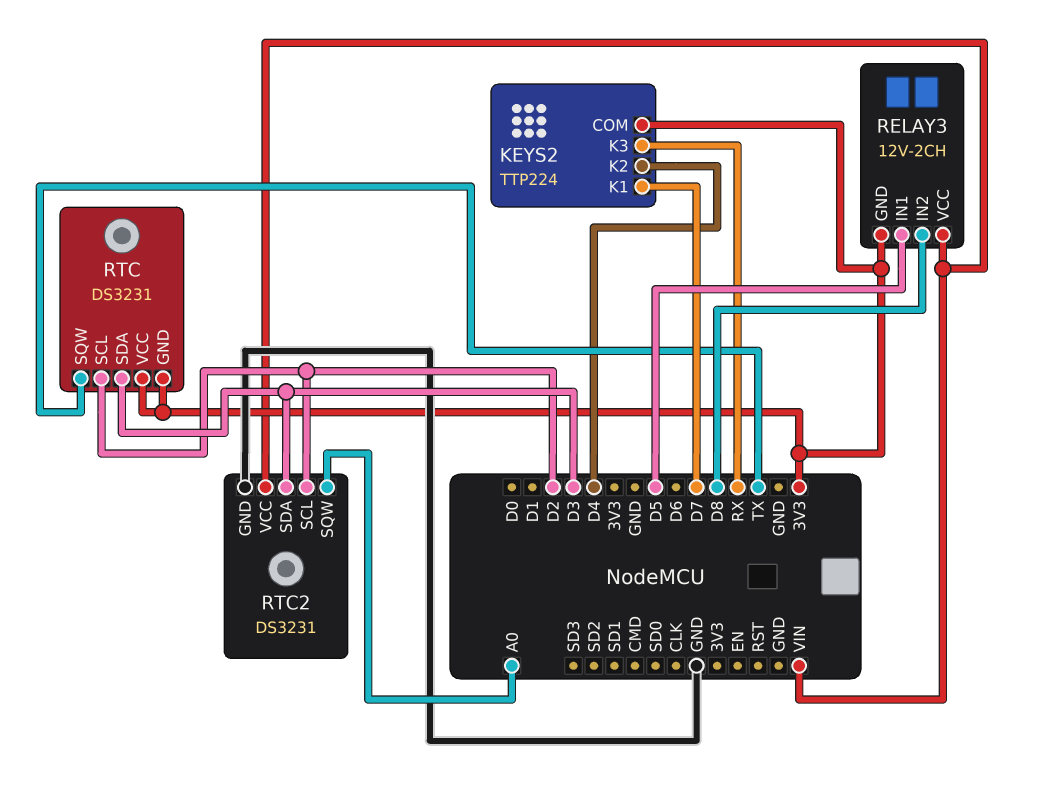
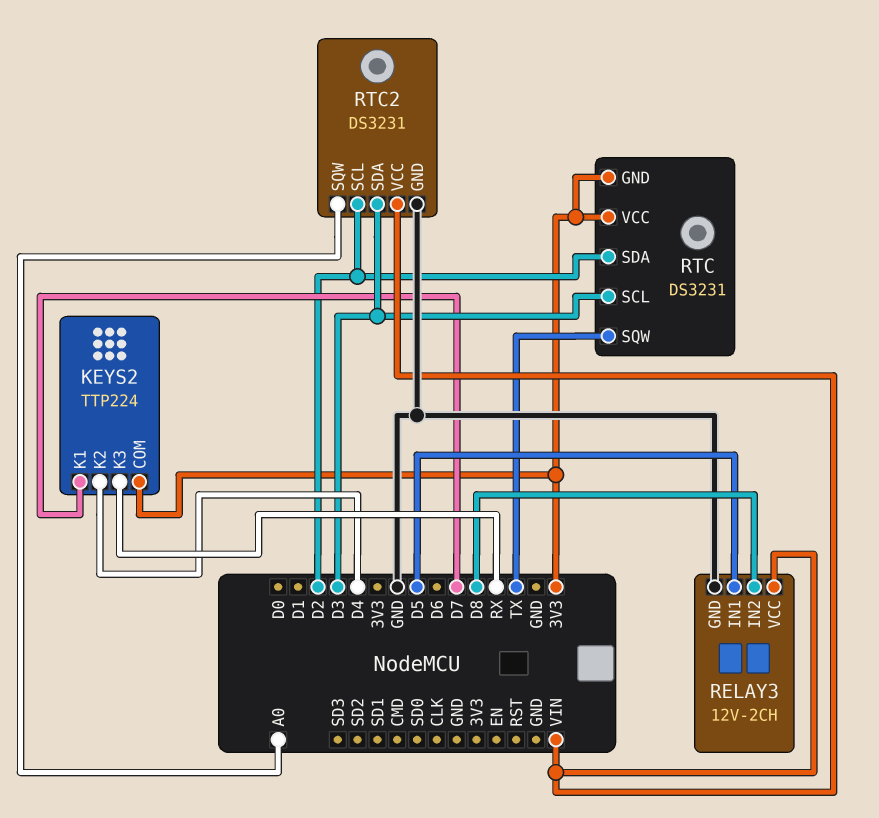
RELAY3 pin GND: 3V3 -> GND
RTC pin SCL: D2 -> D3
RTC pin SDA: D3 -> D2

